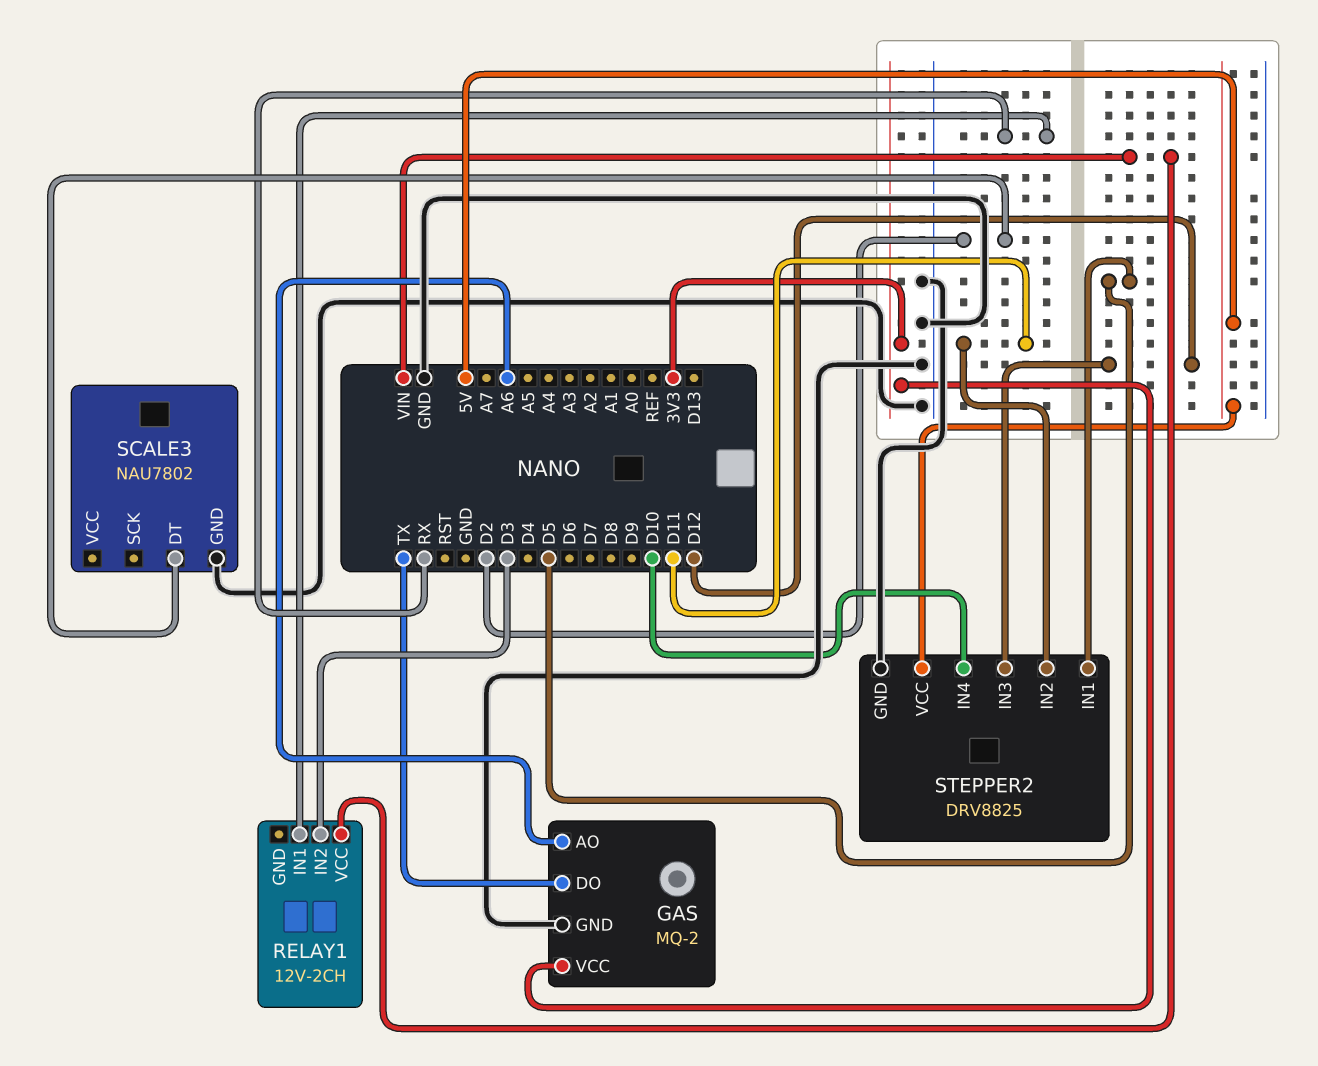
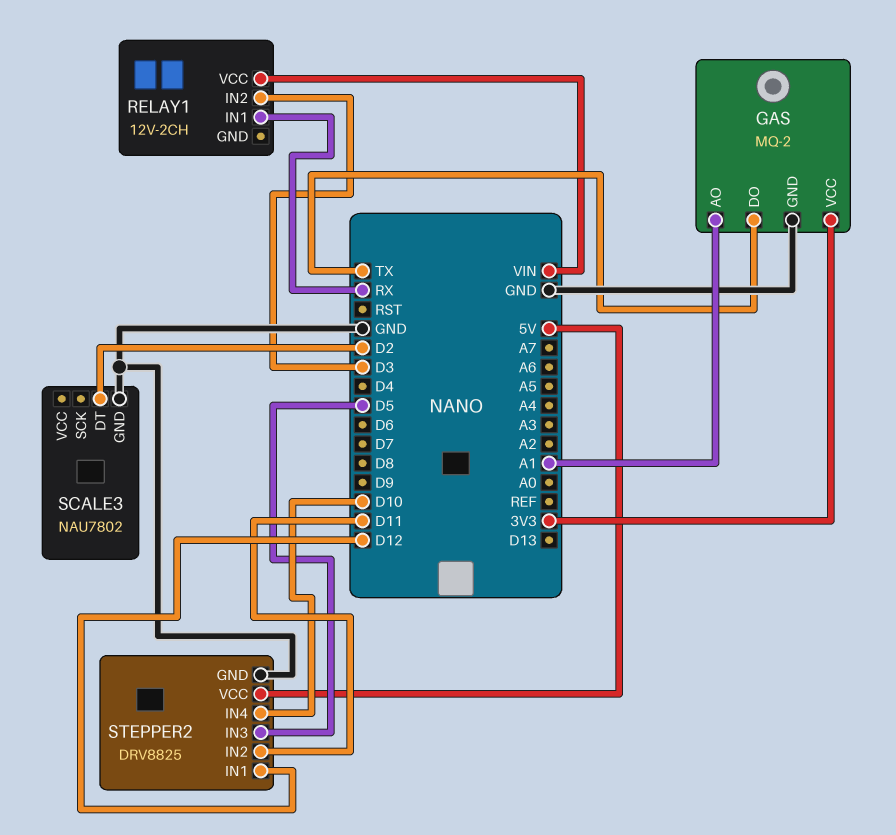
GAS pin AO: A6 -> A1
STEPPER2 pin IN1: D5 -> D12
STEPPER2 pin IN3: D12 -> D5

